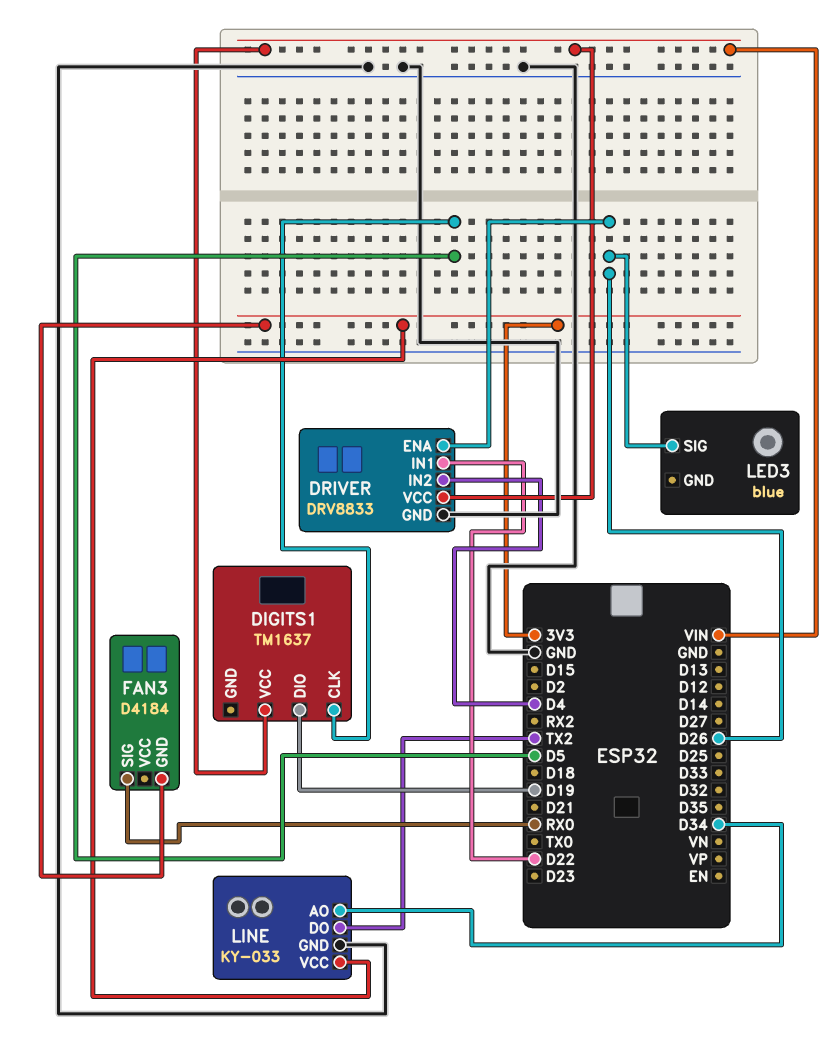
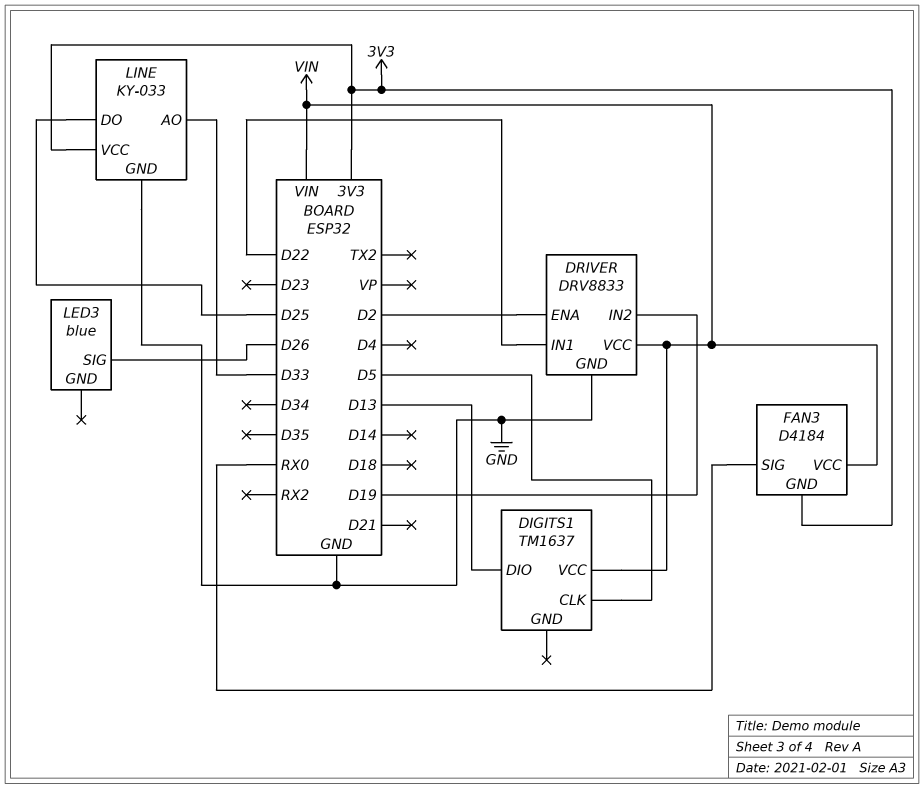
DIGITS1 pin DIO: D19 -> D13
DRIVER pin ENA: D26 -> D2
DRIVER pin IN2: D4 -> D19
FAN3 pin VCC: none -> VIN
LINE pin AO: D34 -> D33
LINE pin DO: TX2 -> D25

